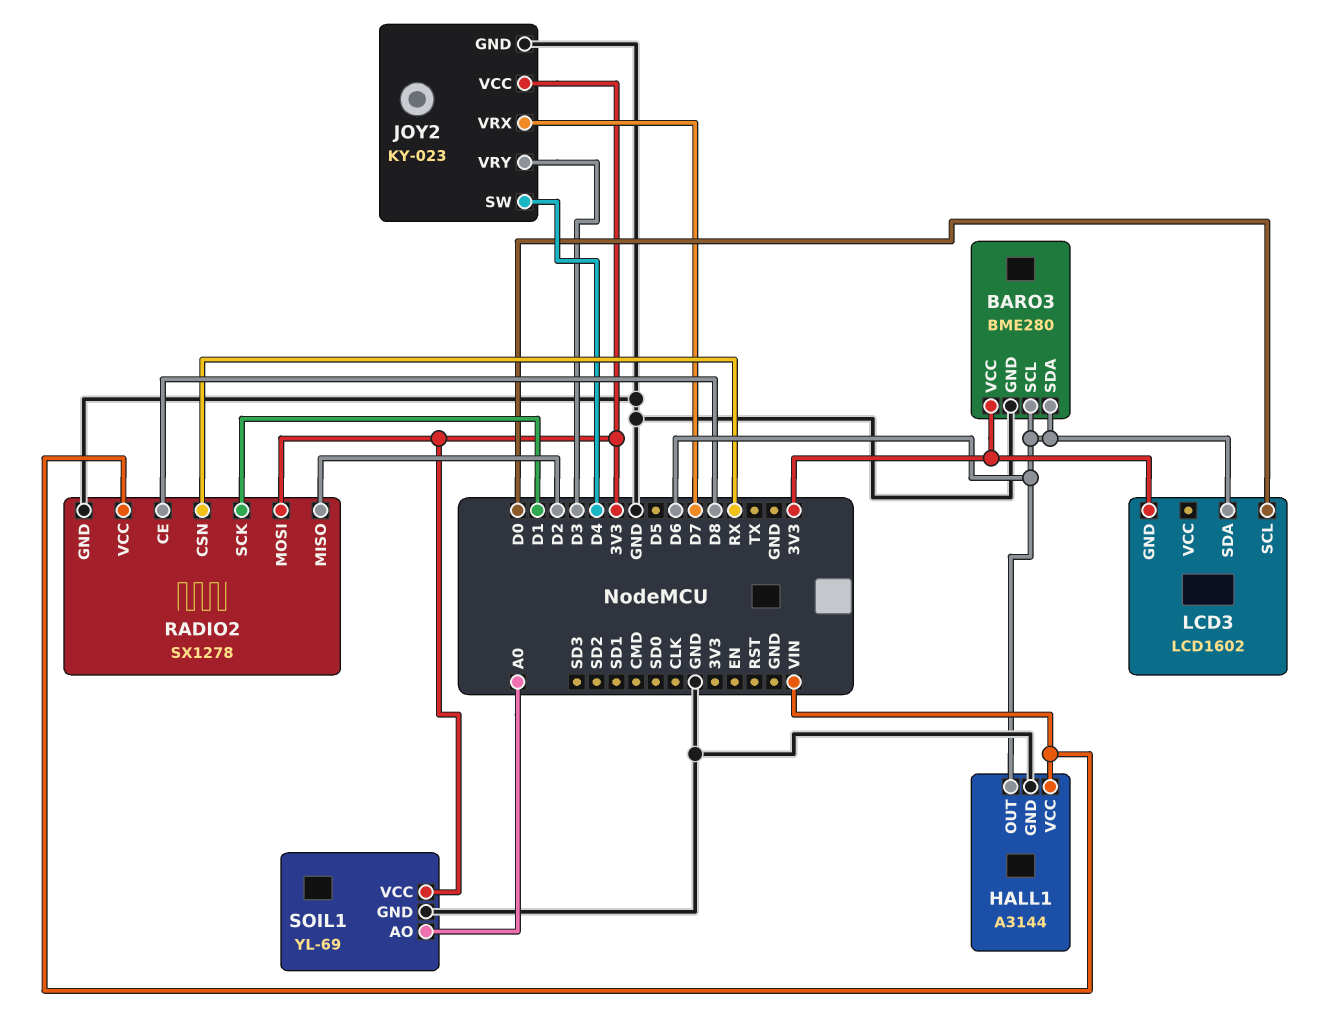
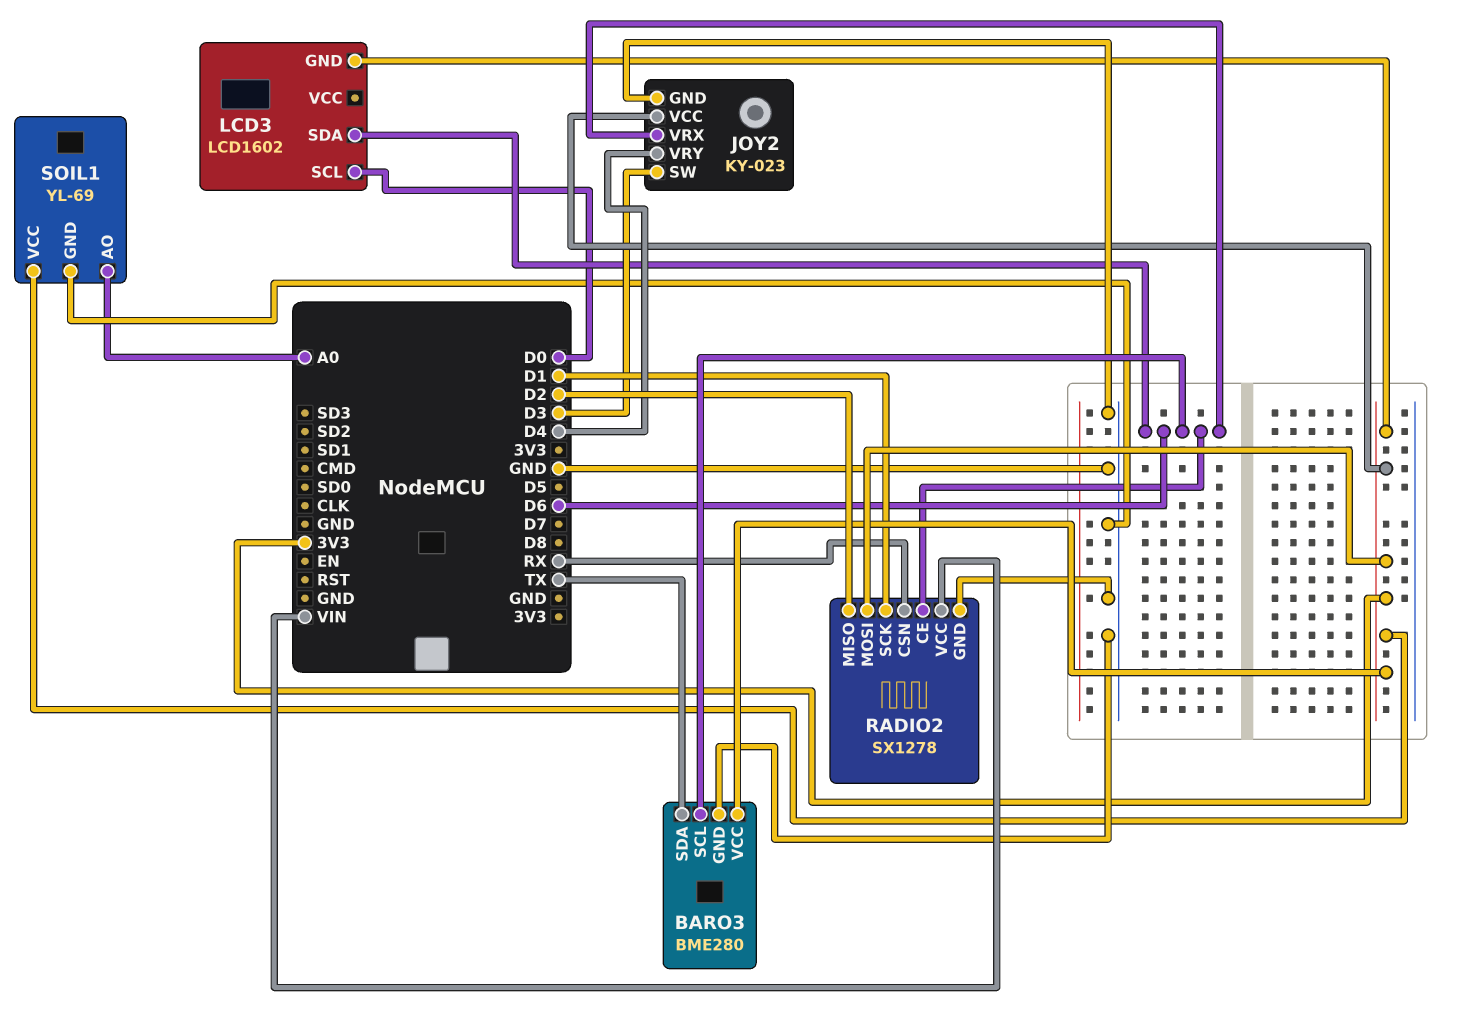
BARO3 pin SDA: D6 -> TX
HALL1: A3144 -> none
HALL1 pin GND: GND -> none
HALL1 pin OUT: D6 -> none
HALL1 pin VCC: VIN -> none
JOY2 pin SW: D4 -> D3
JOY2 pin VRX: D7 -> D6
JOY2 pin VRY: D3 -> D4
RADIO2 pin CE: D8 -> D6

